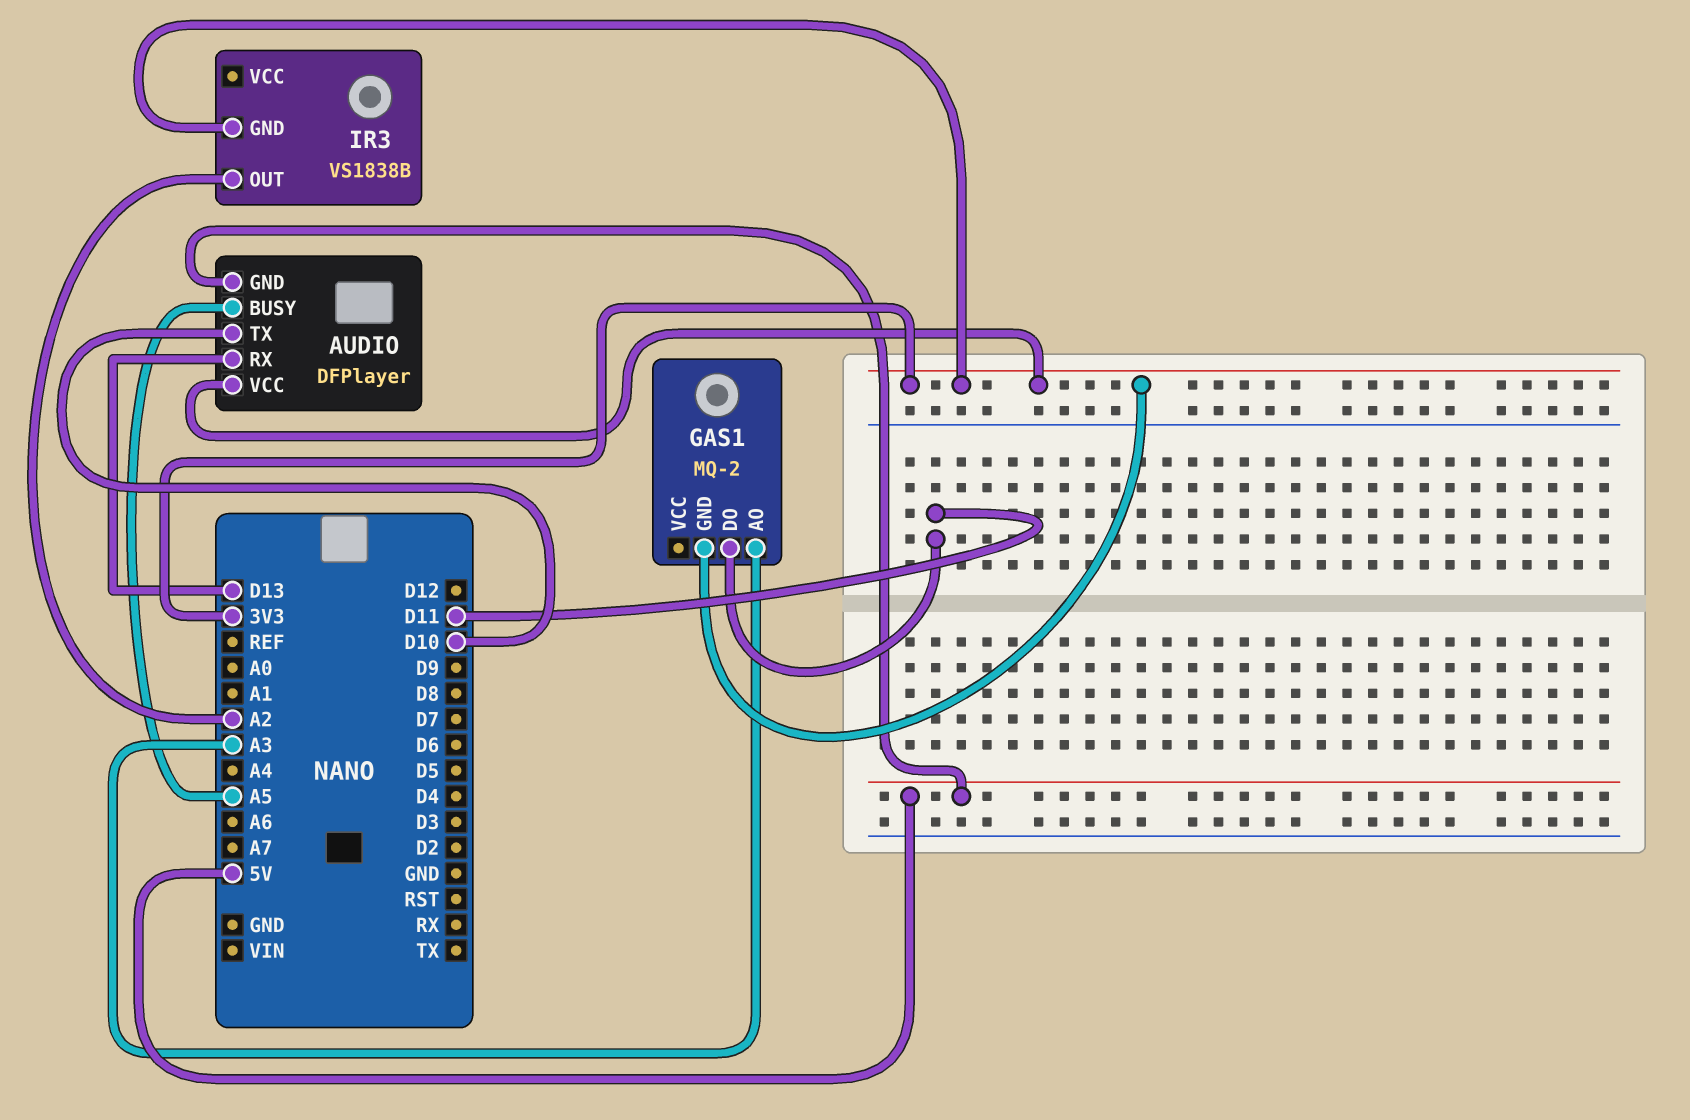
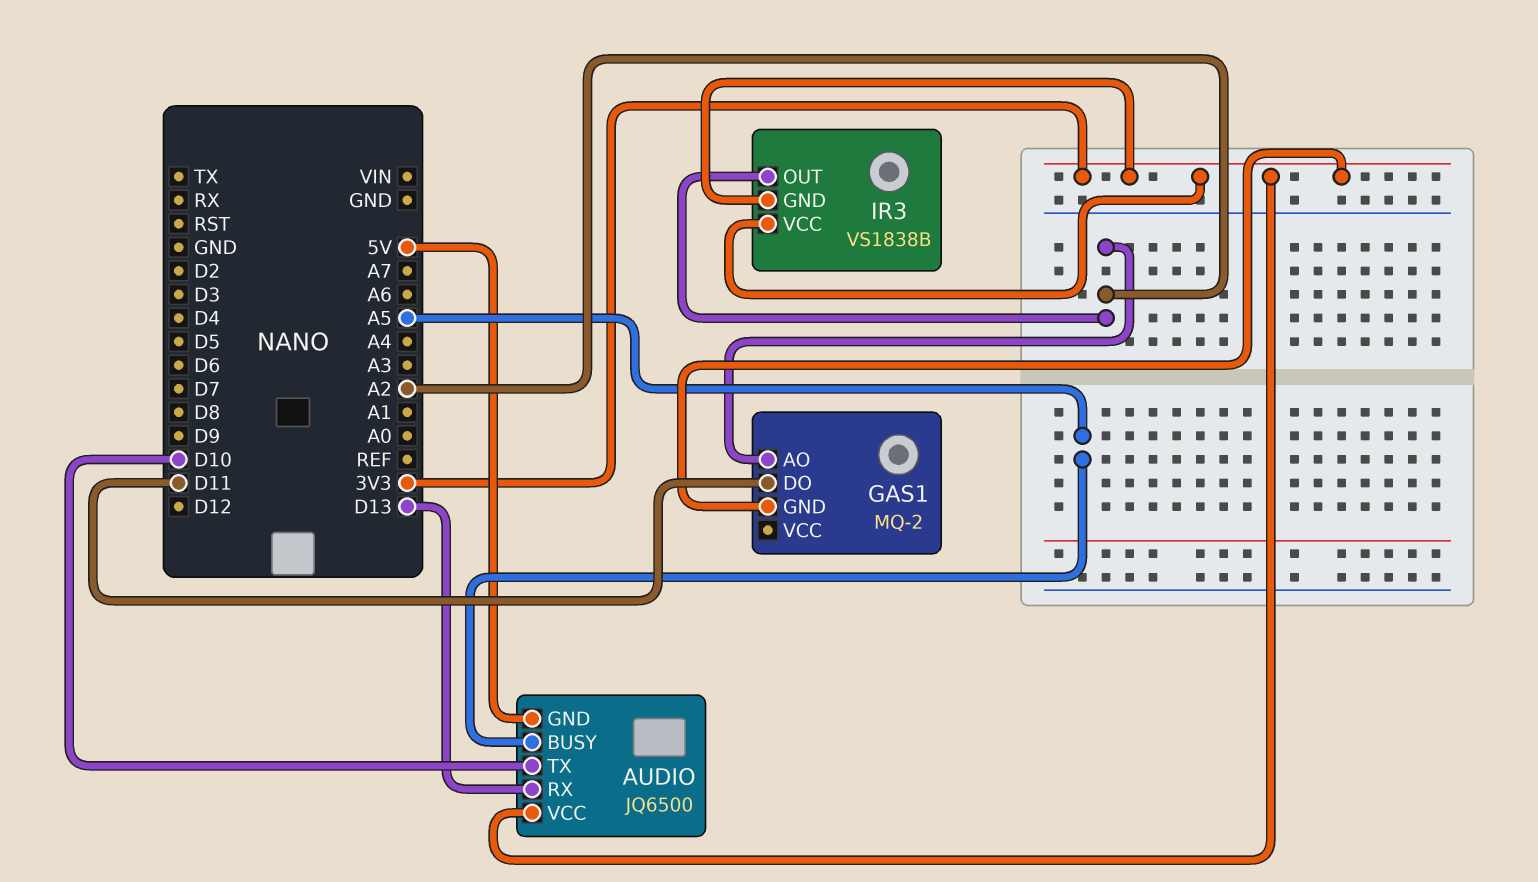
AUDIO: DFPlayer -> JQ6500
GAS1 pin AO: A3 -> A2
IR3 pin VCC: none -> 3V3

